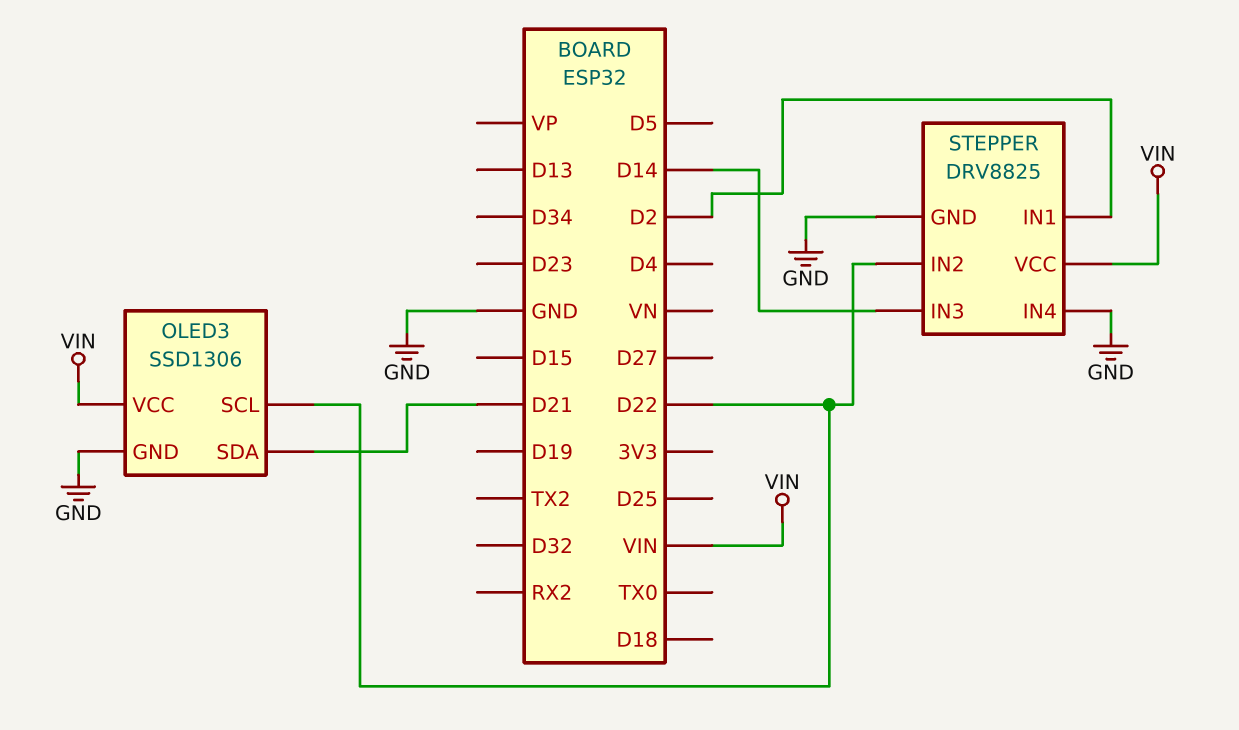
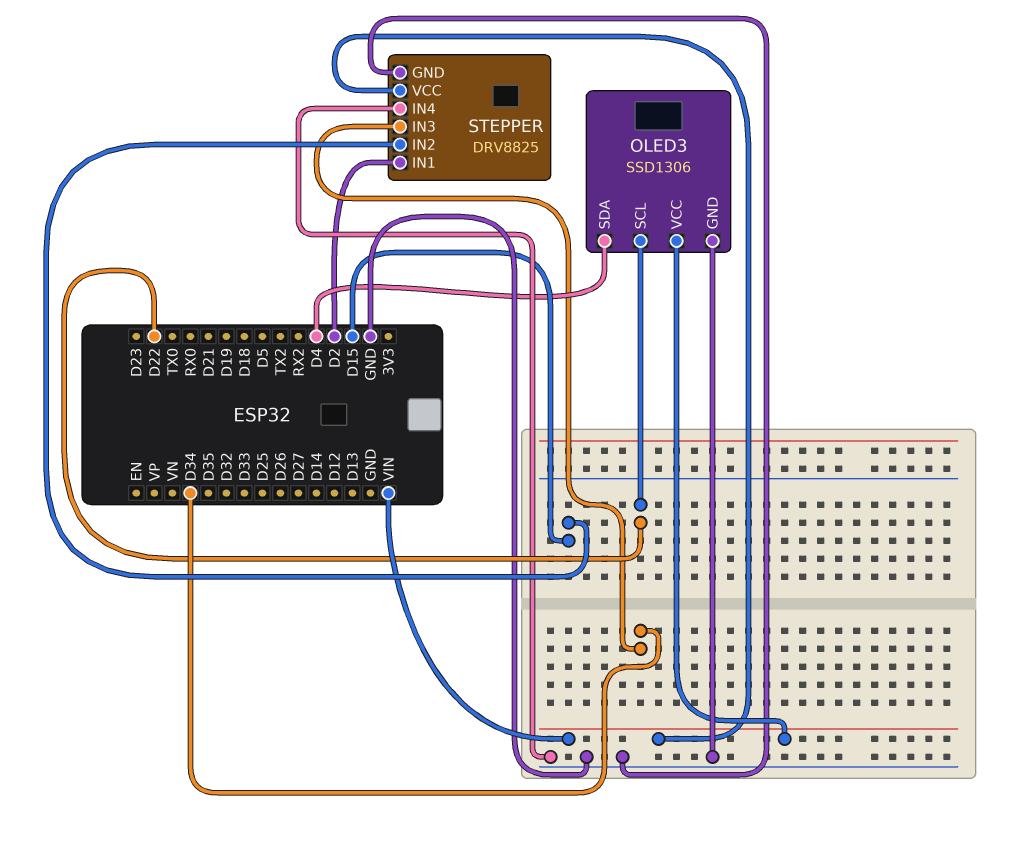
OLED3 pin SDA: D21 -> D4
STEPPER pin IN2: D22 -> D15
STEPPER pin IN3: D14 -> D34

